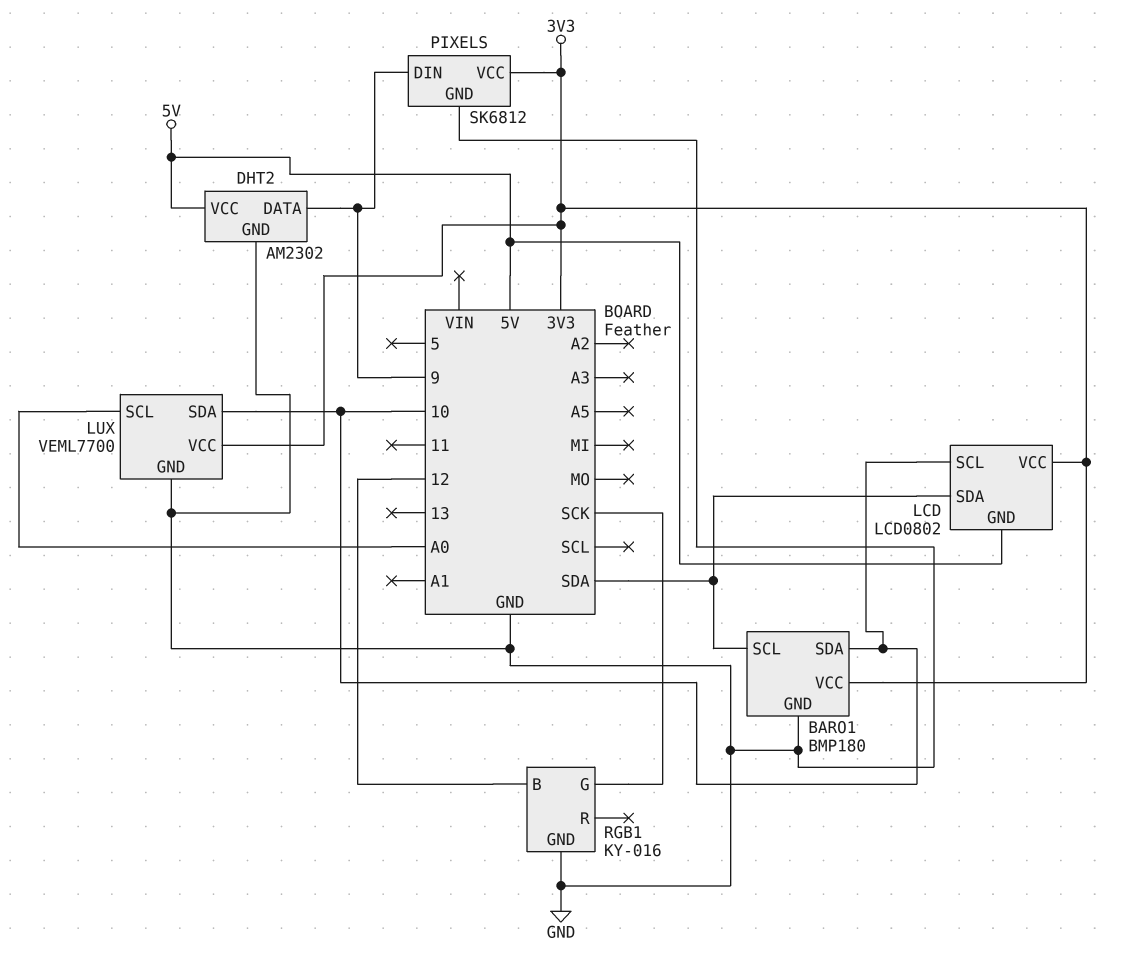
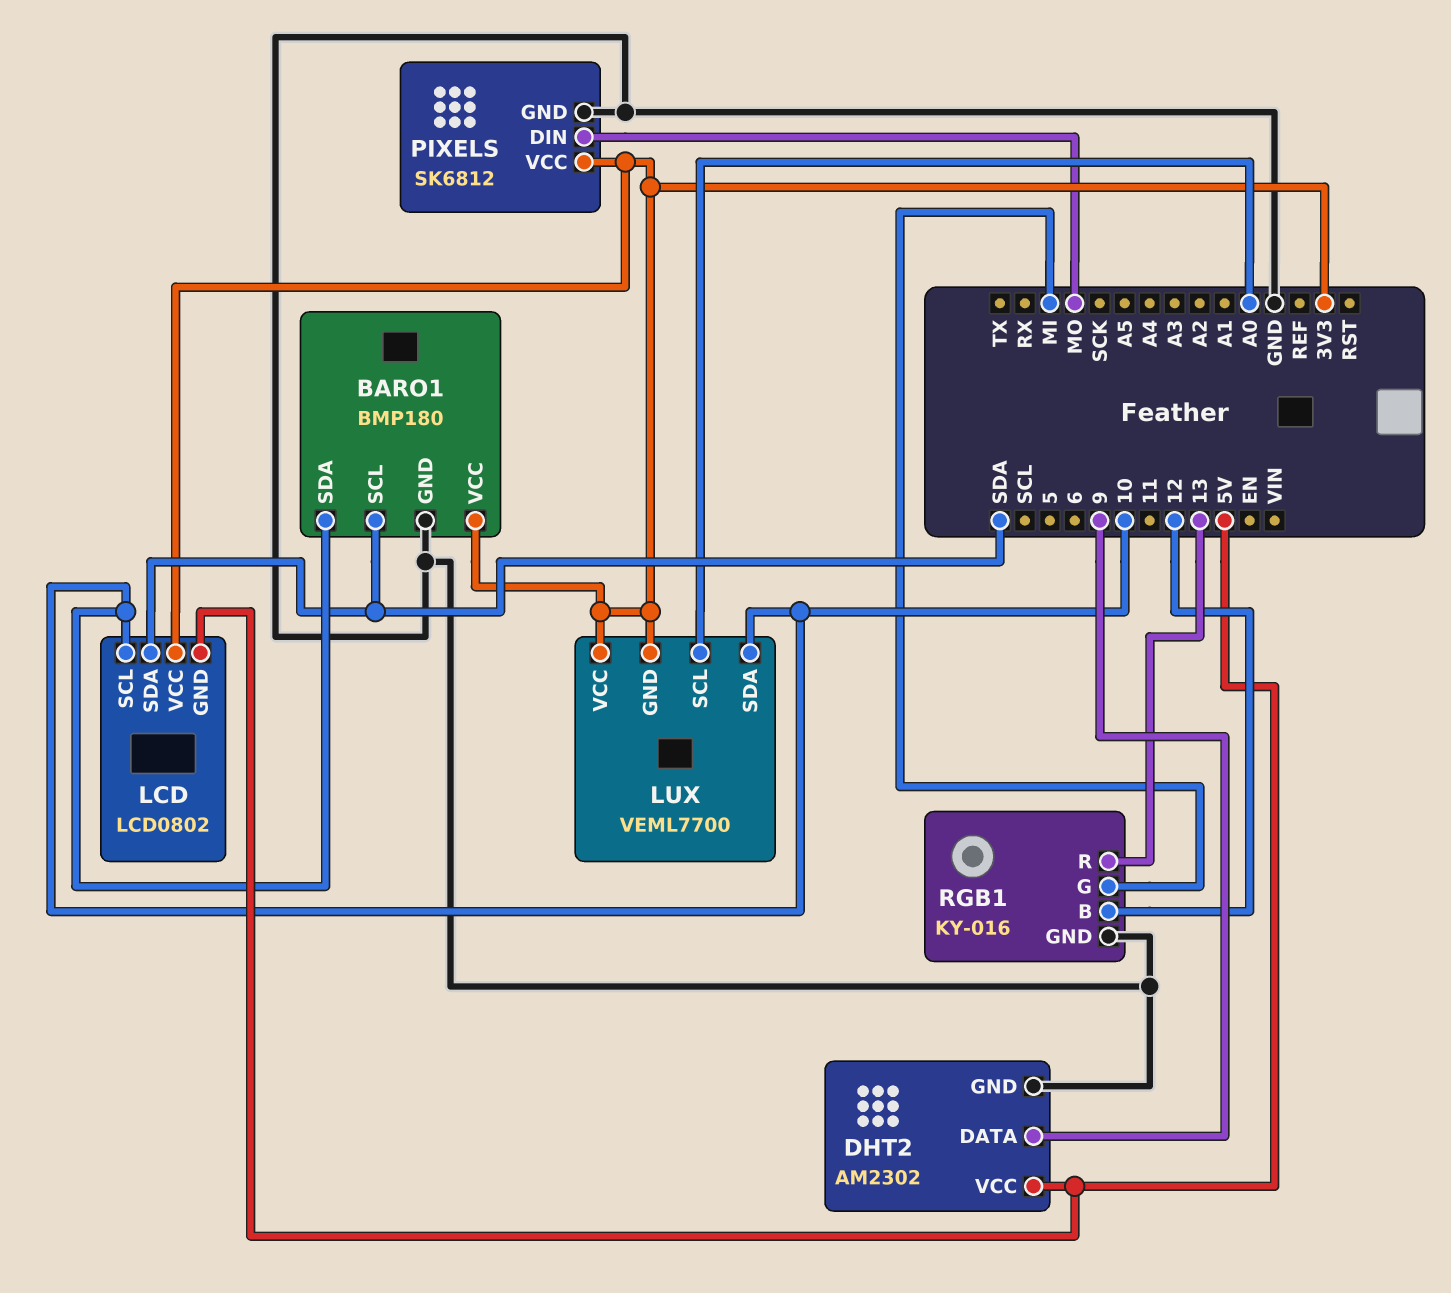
LUX pin GND: GND -> 3V3
PIXELS pin DIN: 9 -> MO
RGB1 pin G: SCK -> MI
RGB1 pin R: none -> 13

